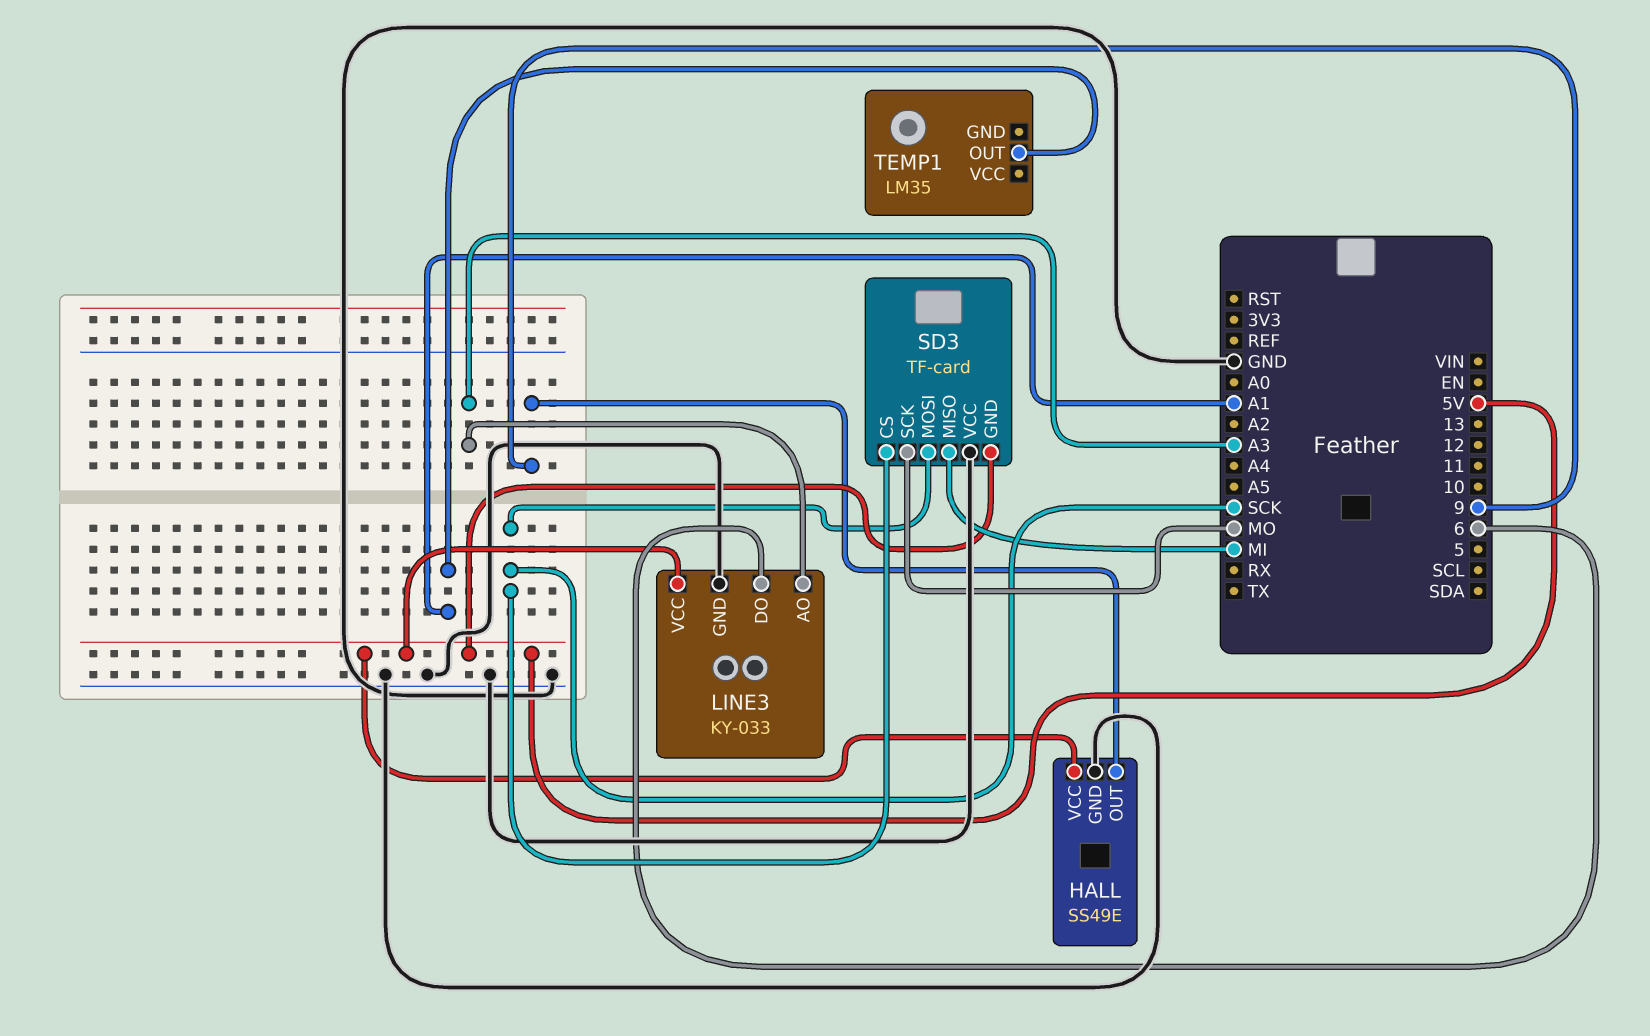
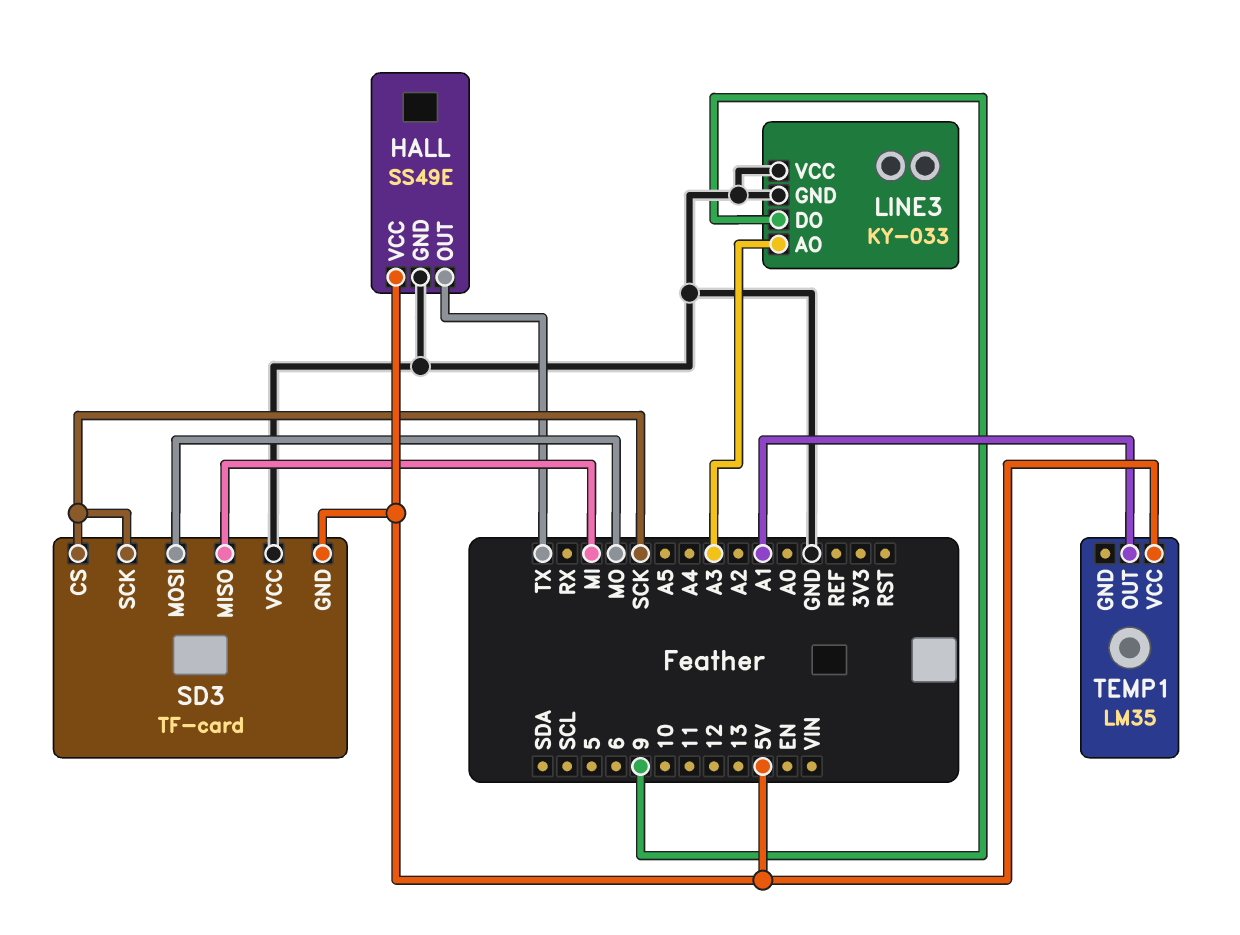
HALL pin OUT: 9 -> TX
LINE3 pin DO: 6 -> 9
LINE3 pin VCC: 5V -> GND
SD3 pin MOSI: SCK -> MO
SD3 pin SCK: MO -> SCK
TEMP1 pin VCC: none -> 5V

